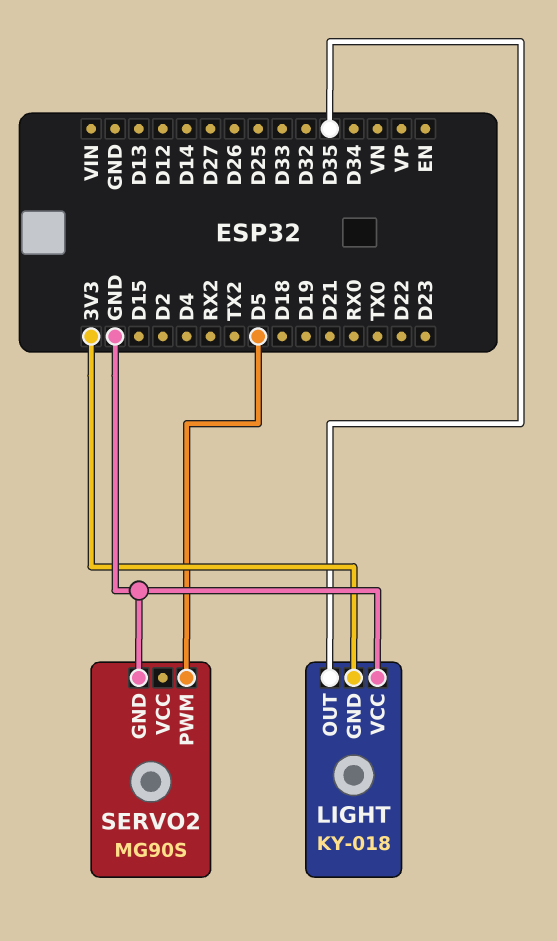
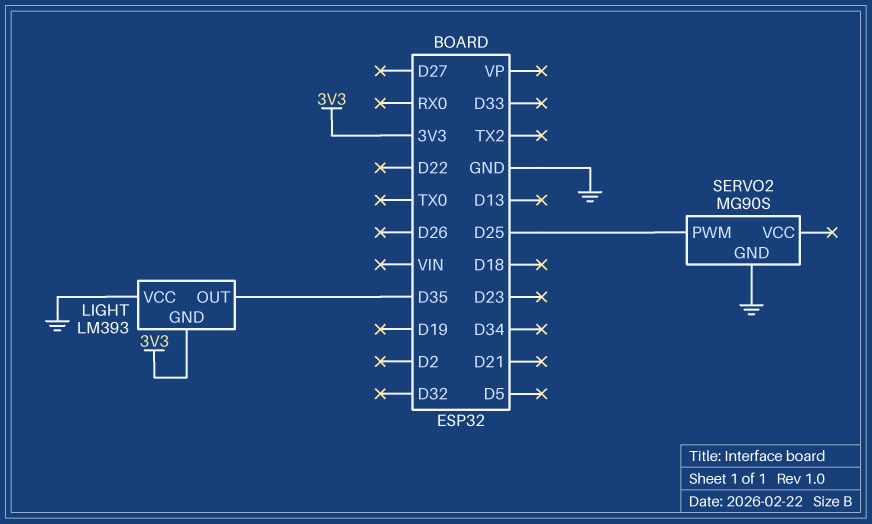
LIGHT: KY-018 -> LM393
SERVO2 pin PWM: D5 -> D25

